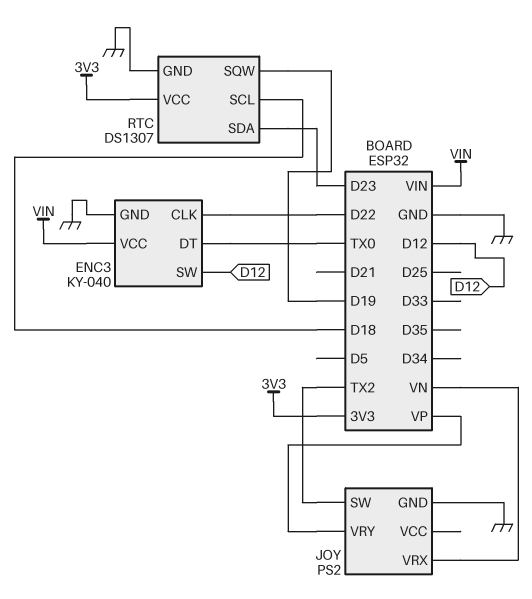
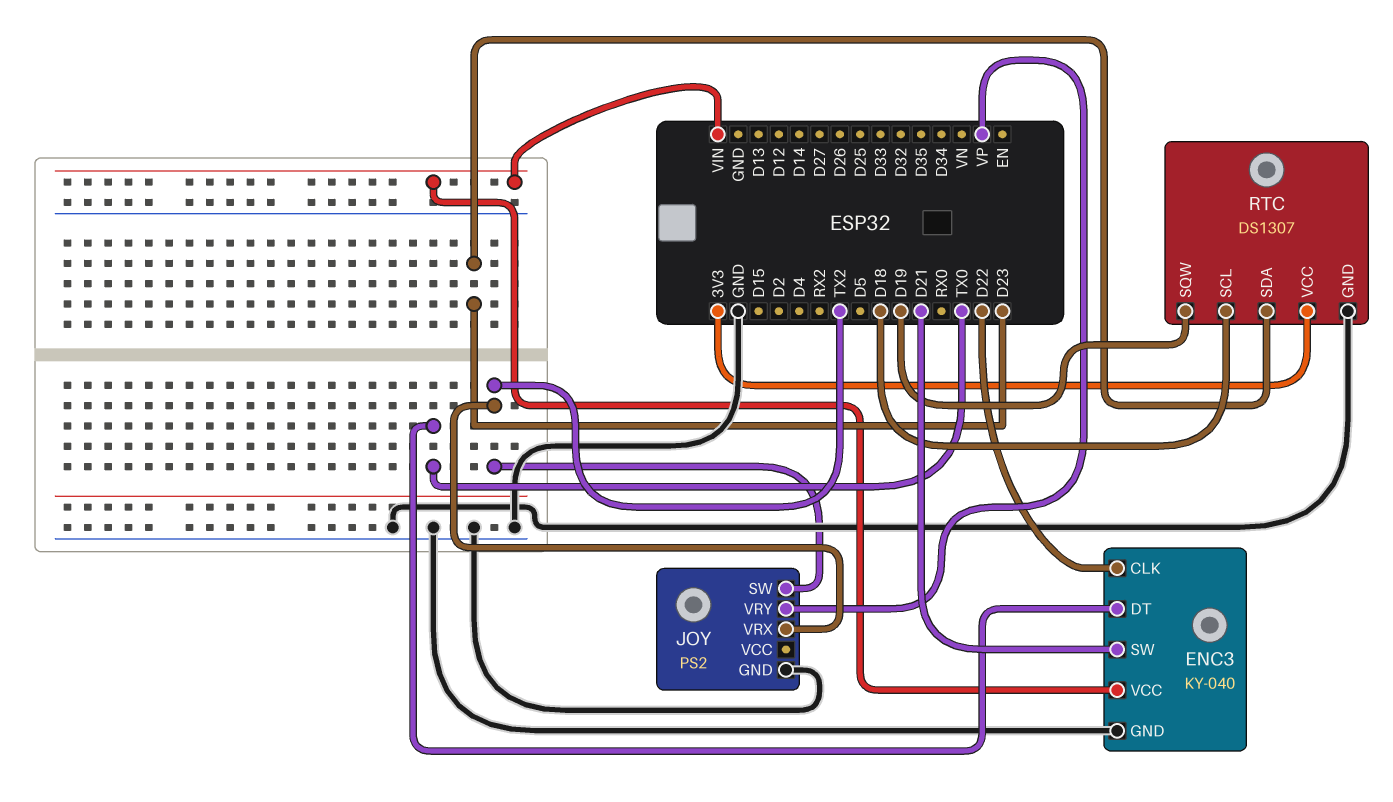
ENC3 pin SW: D12 -> D21
JOY pin VRX: VN -> TX2

